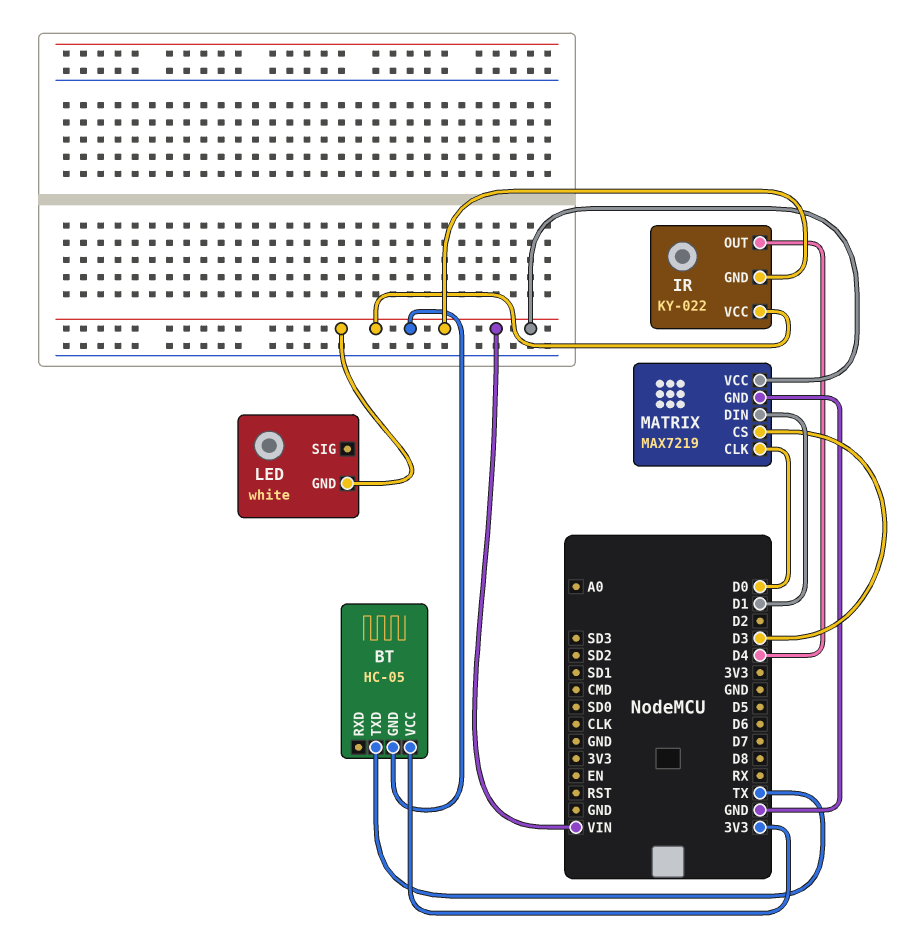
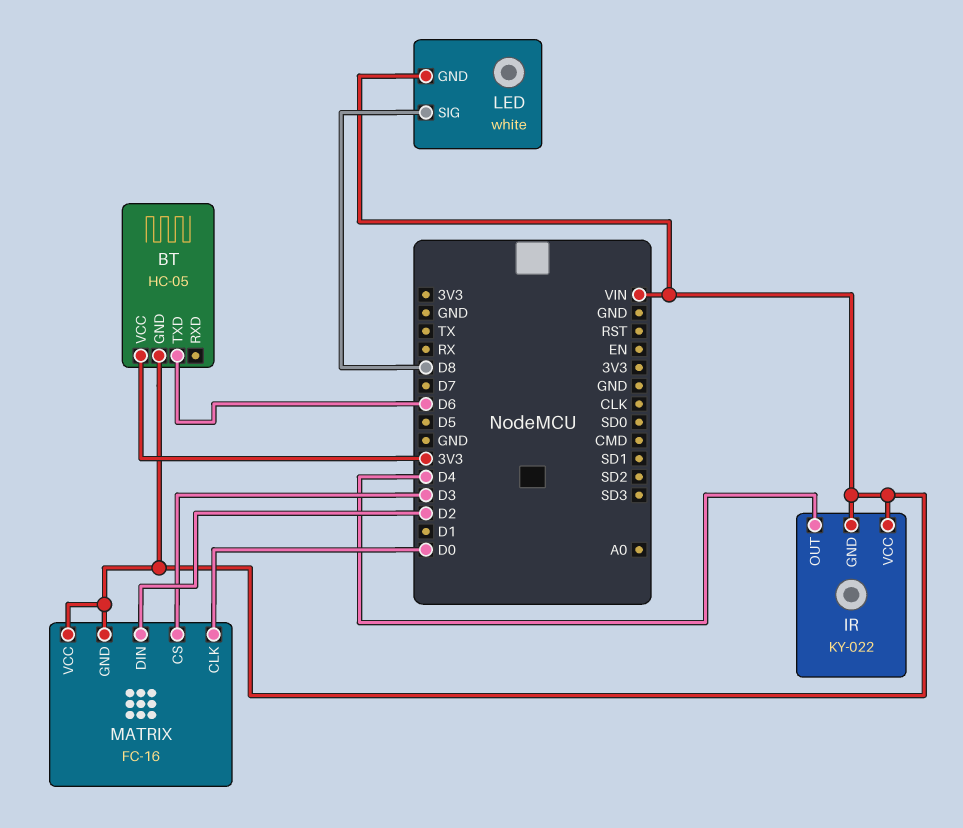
BT pin TXD: TX -> D6
LED pin SIG: none -> D8
MATRIX: MAX7219 -> FC-16
MATRIX pin DIN: D1 -> D2
MATRIX pin GND: GND -> VIN

